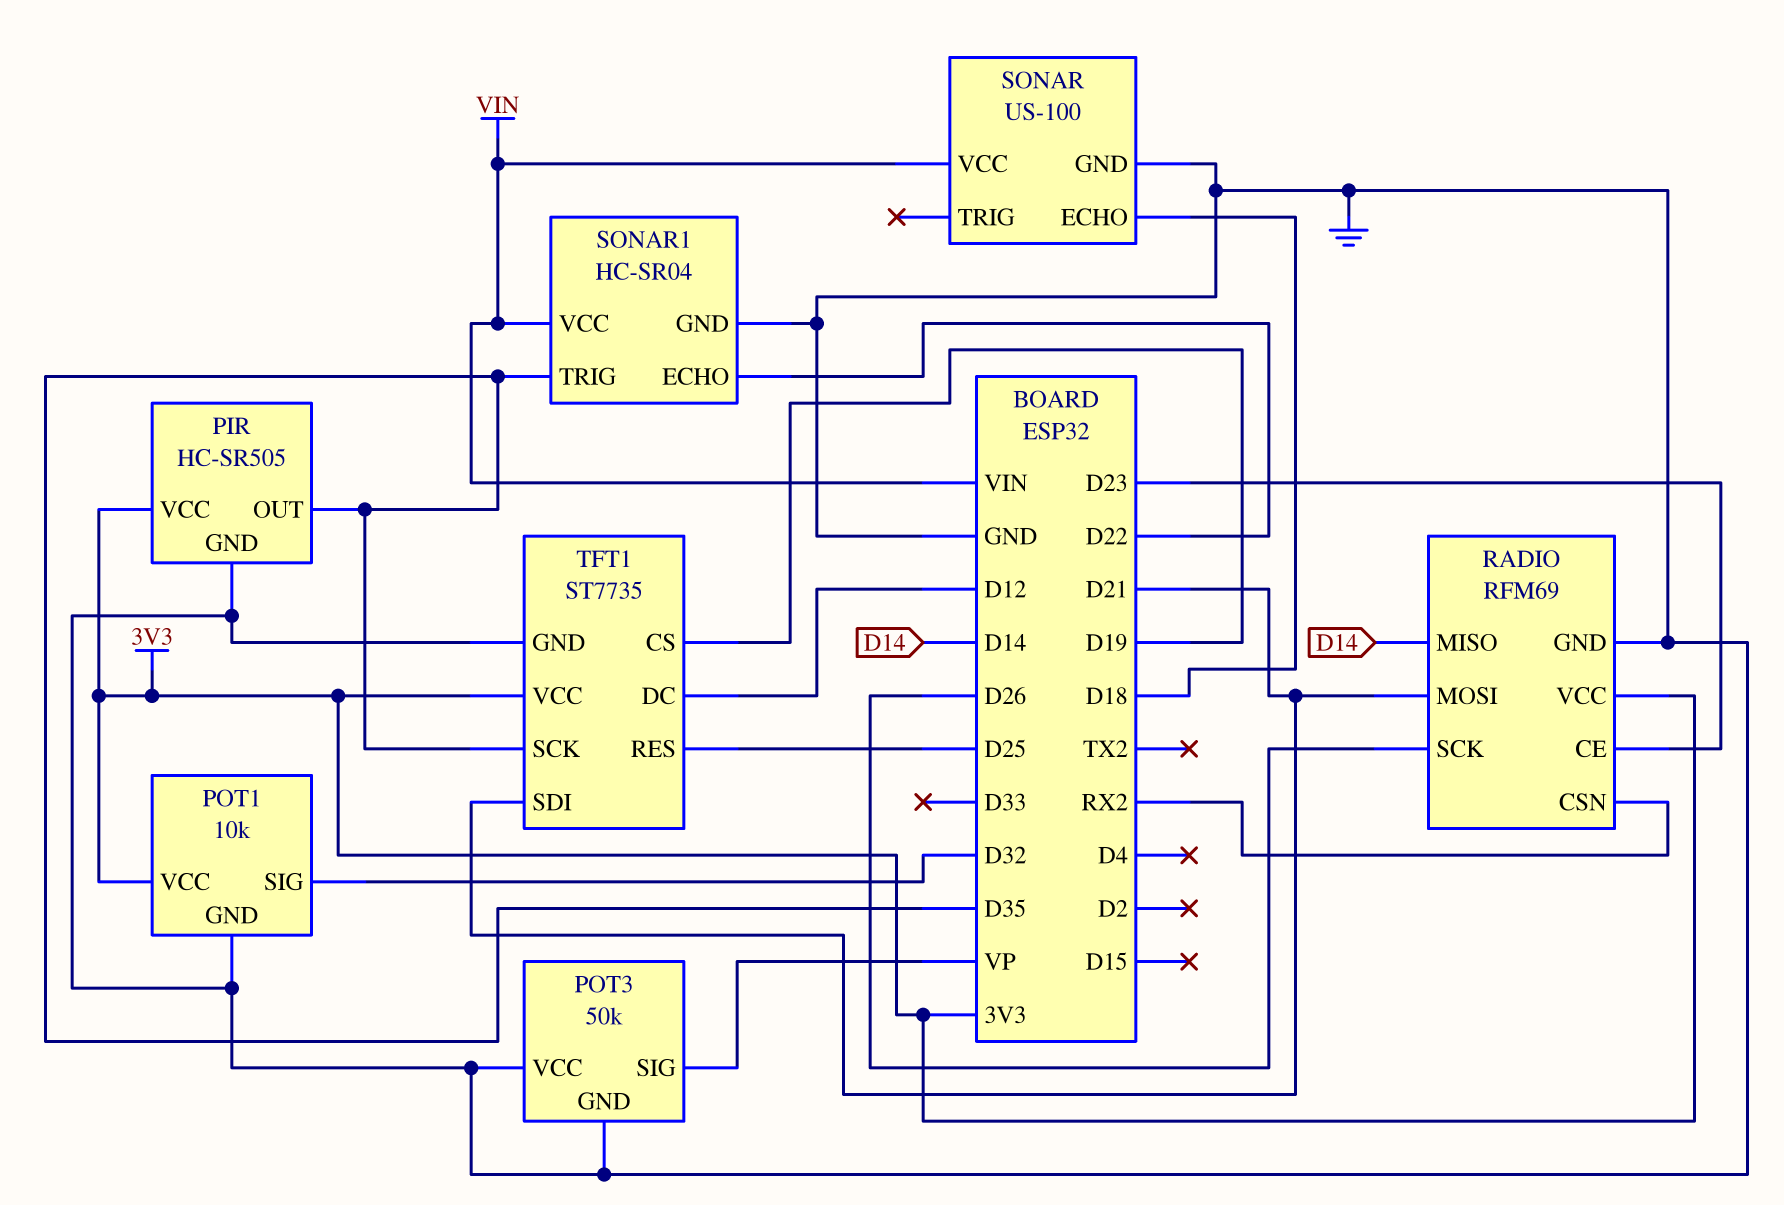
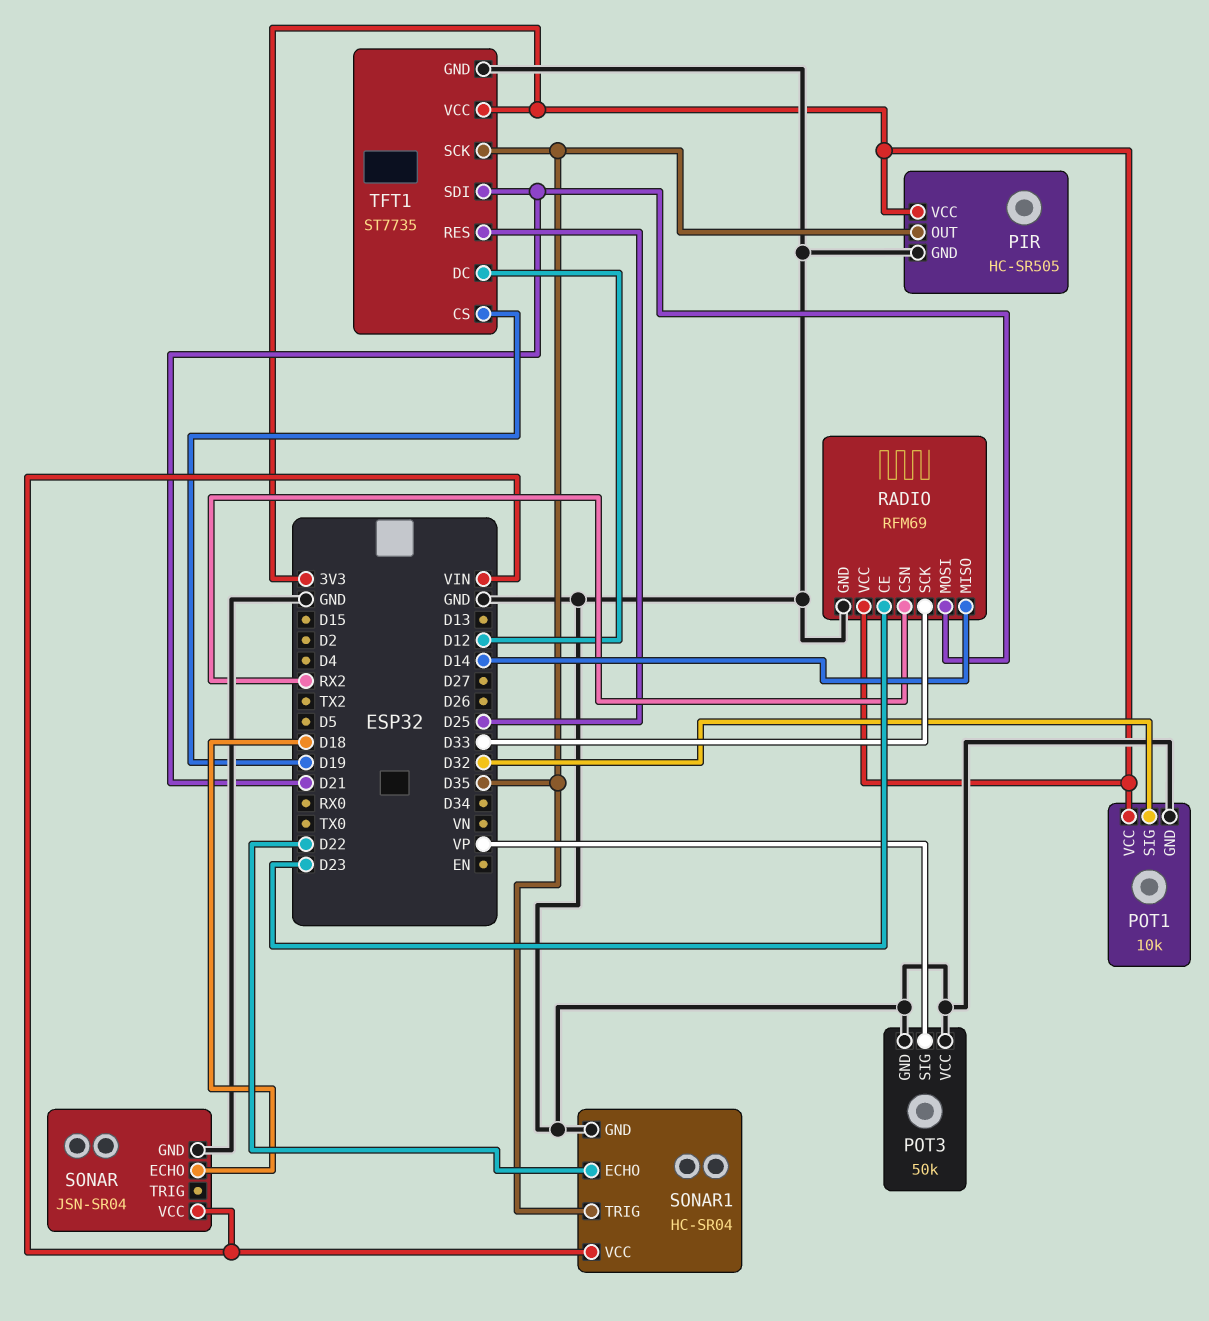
RADIO pin SCK: D26 -> D33
SONAR: US-100 -> JSN-SR04

